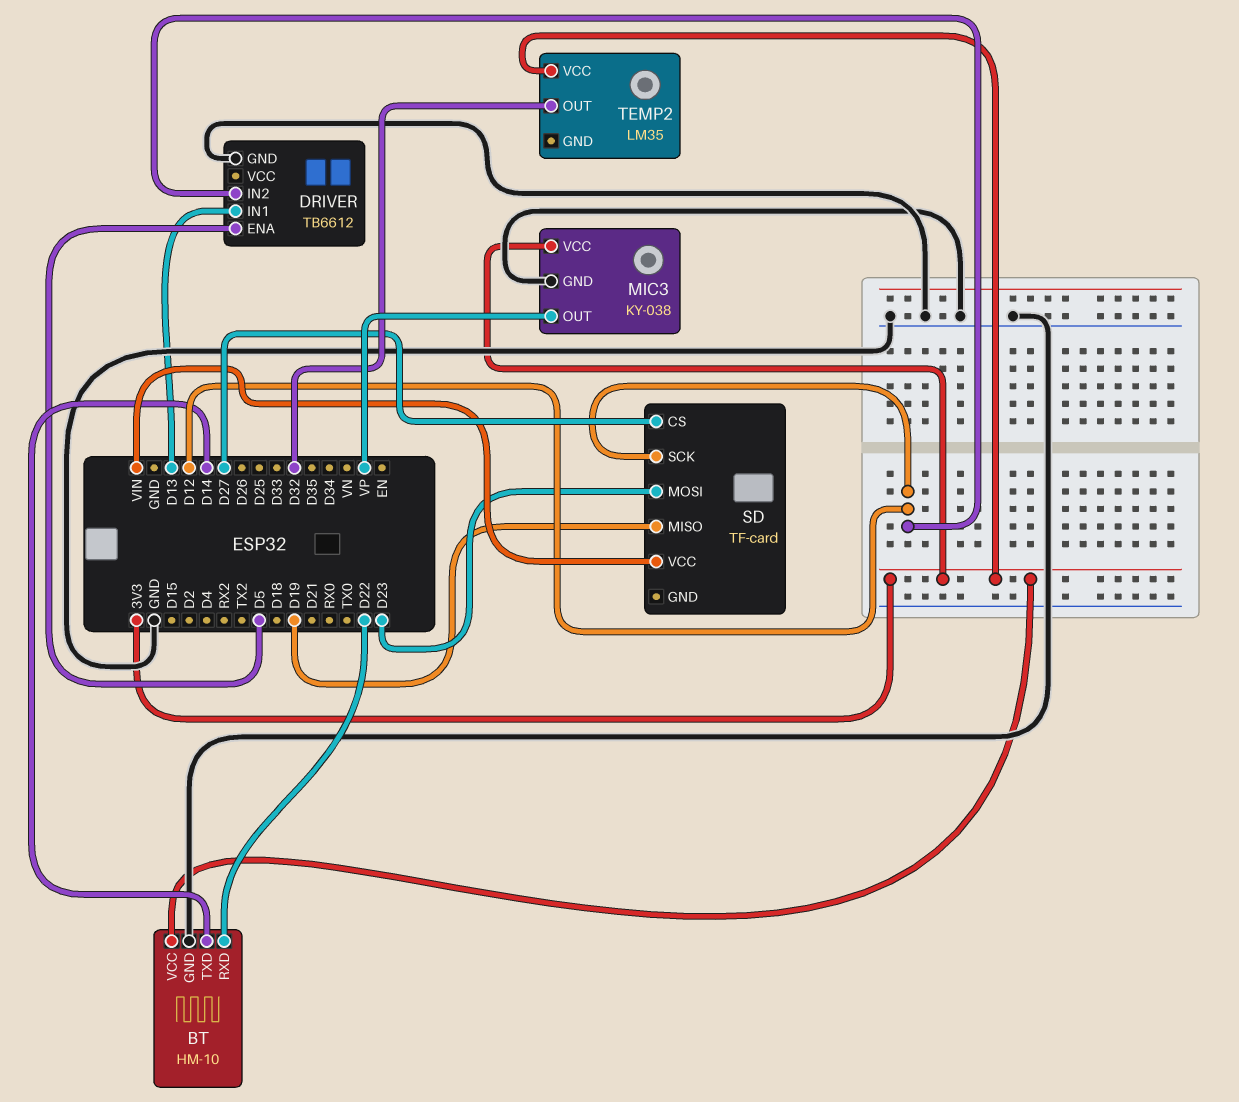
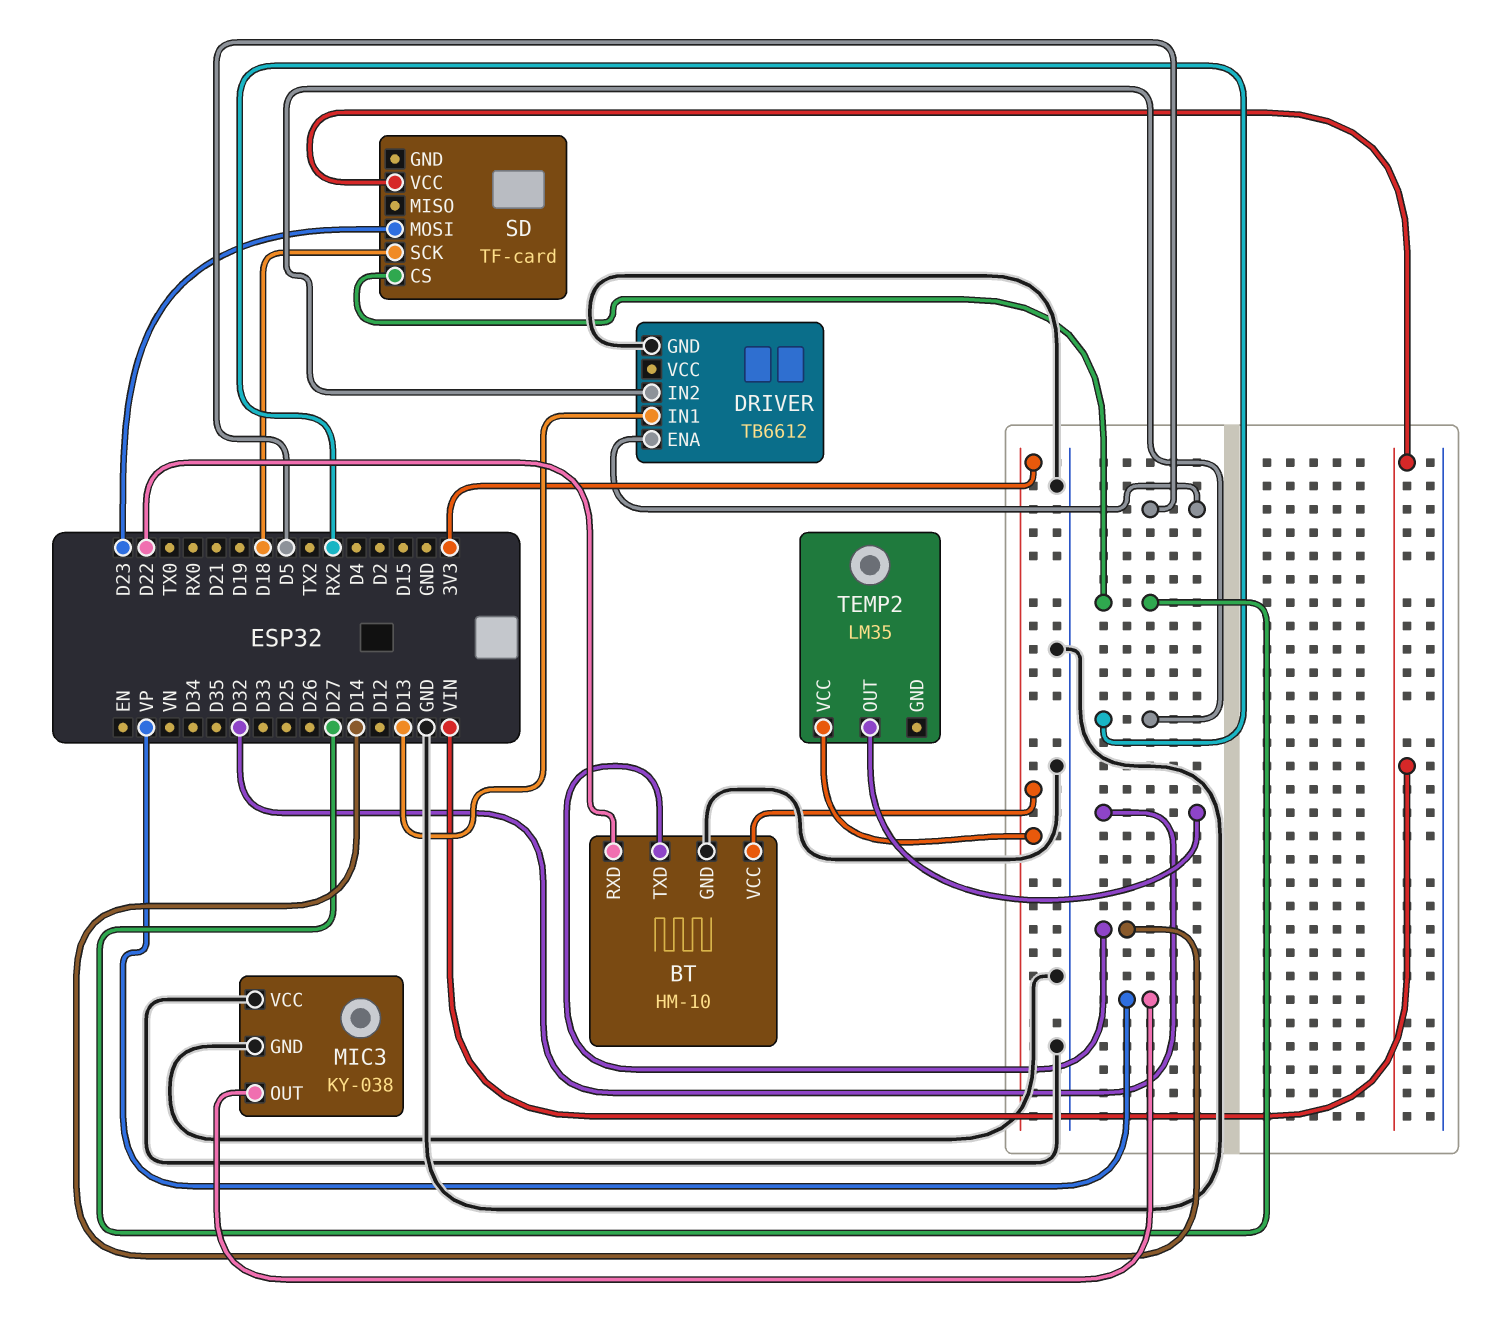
DRIVER pin IN2: D12 -> RX2
MIC3 pin VCC: 3V3 -> GND
SD pin MISO: D19 -> none
SD pin SCK: D12 -> D18

